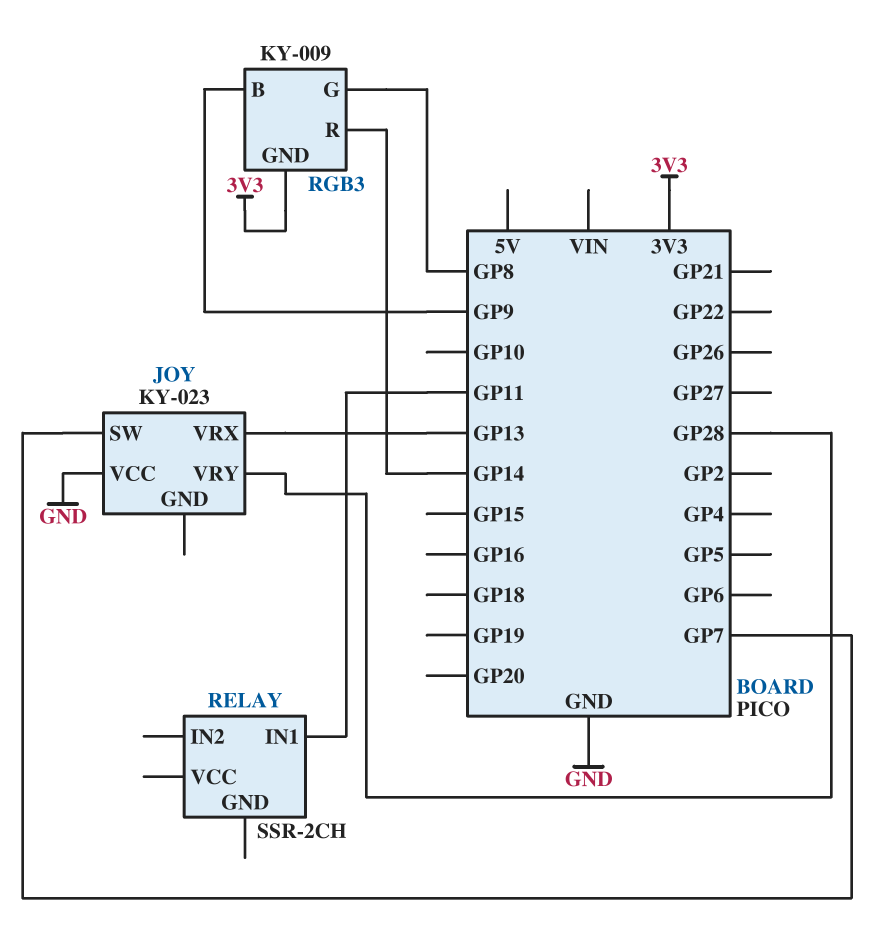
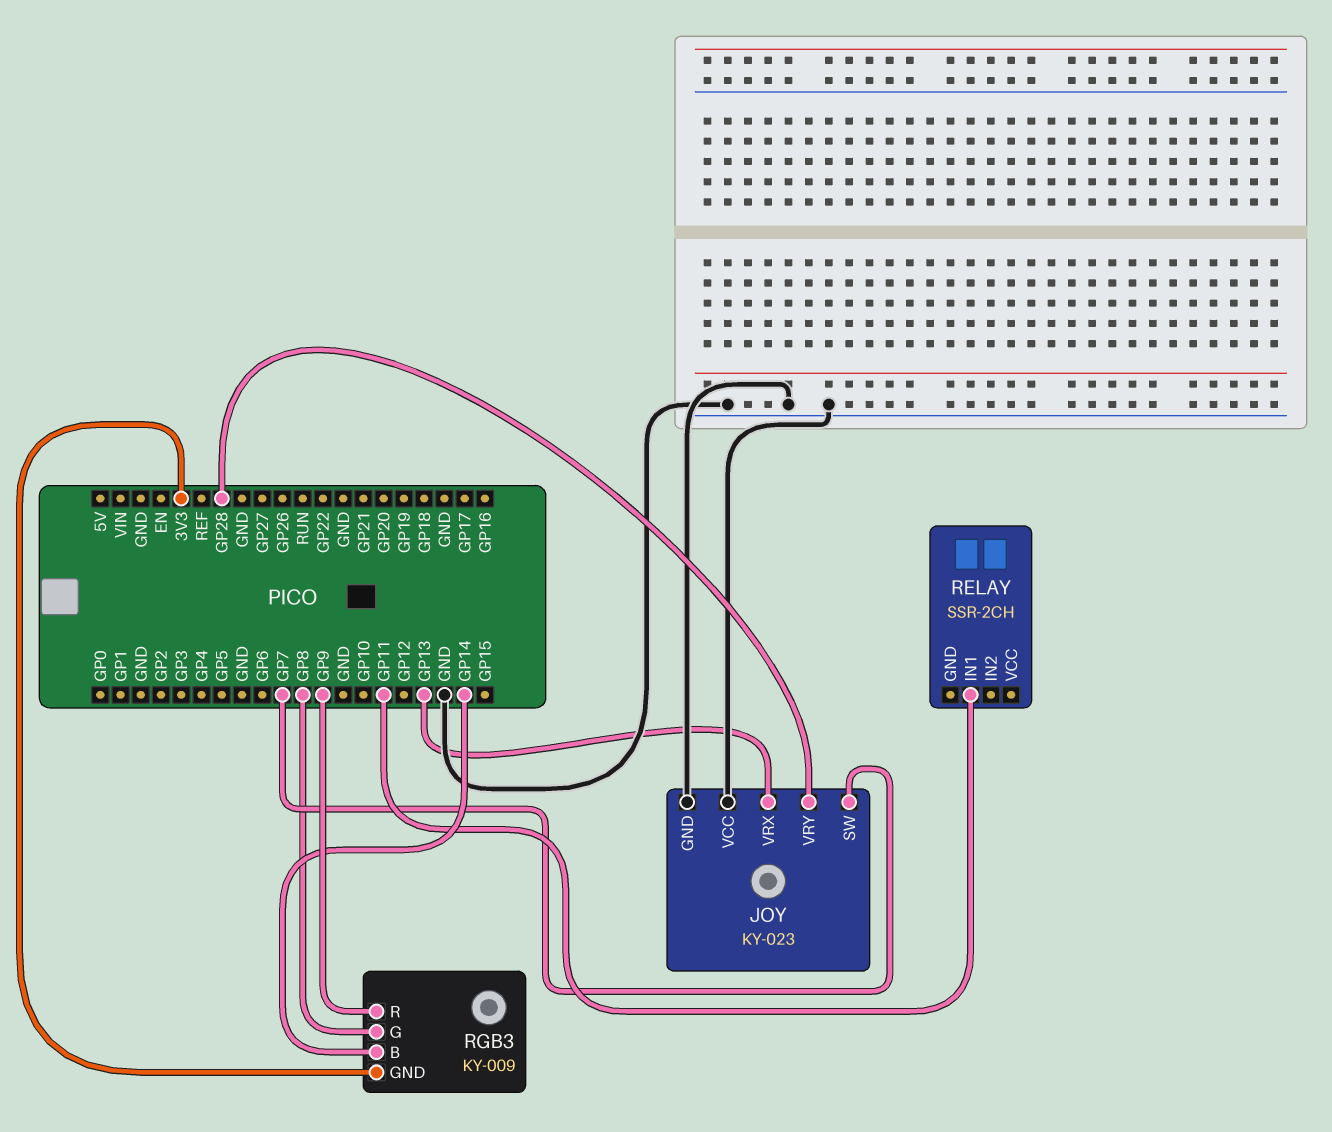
JOY pin GND: none -> GND
RGB3 pin B: GP9 -> GP14
RGB3 pin R: GP14 -> GP9

